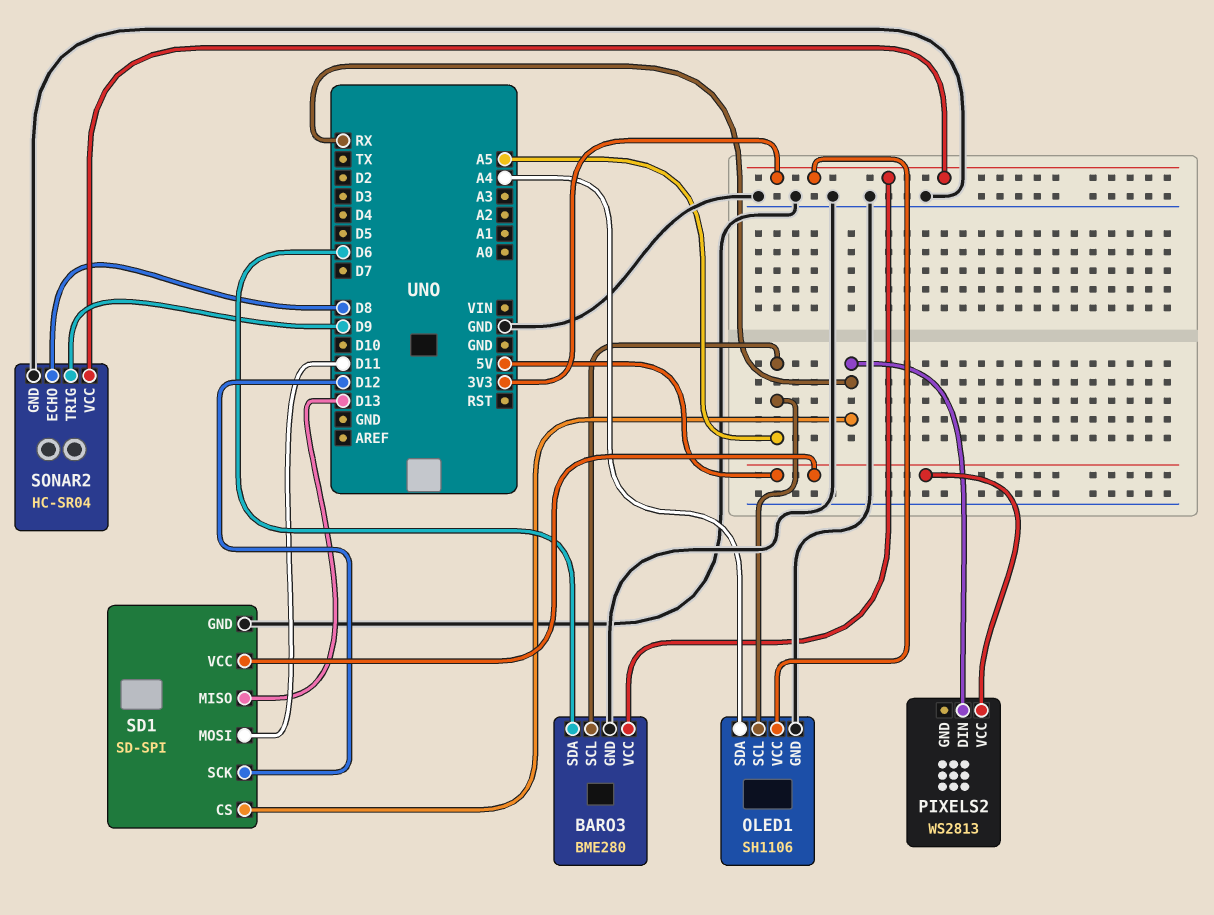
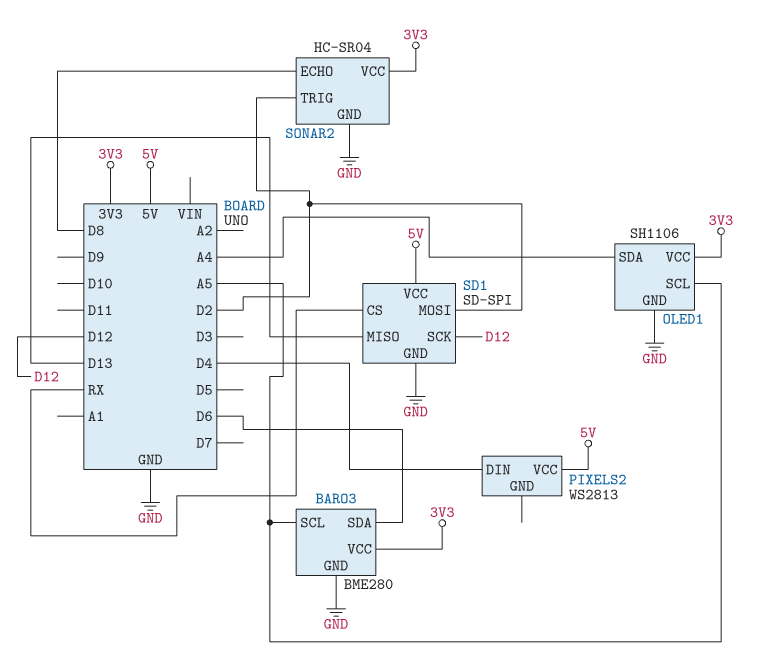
PIXELS2 pin DIN: RX -> D4
SD1 pin MOSI: D11 -> D2
SONAR2 pin TRIG: D9 -> D2

